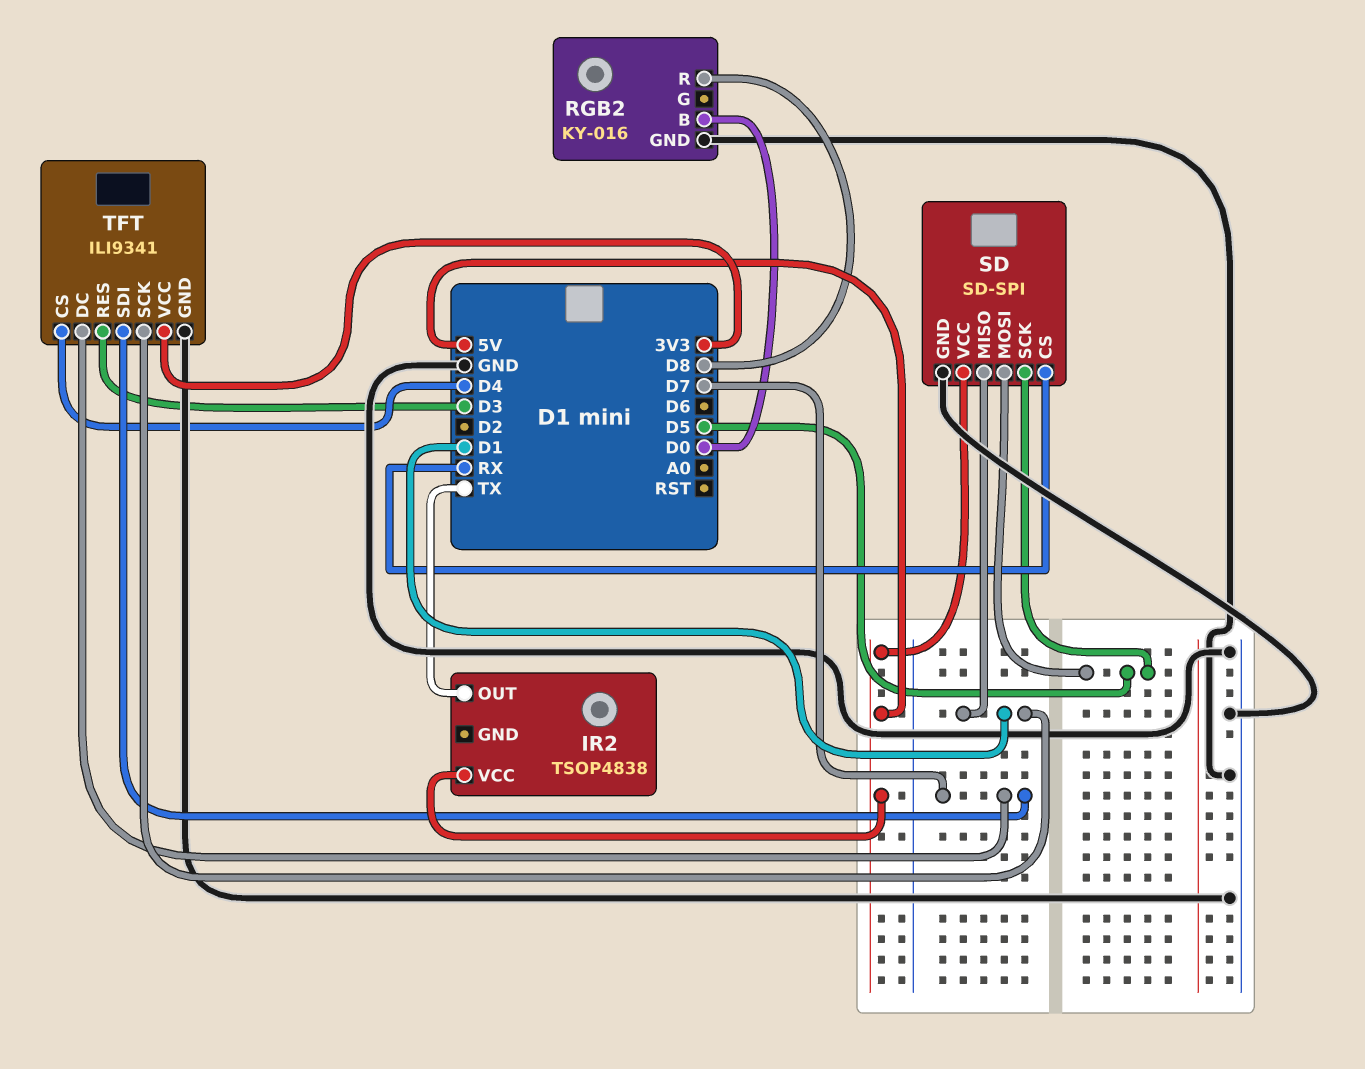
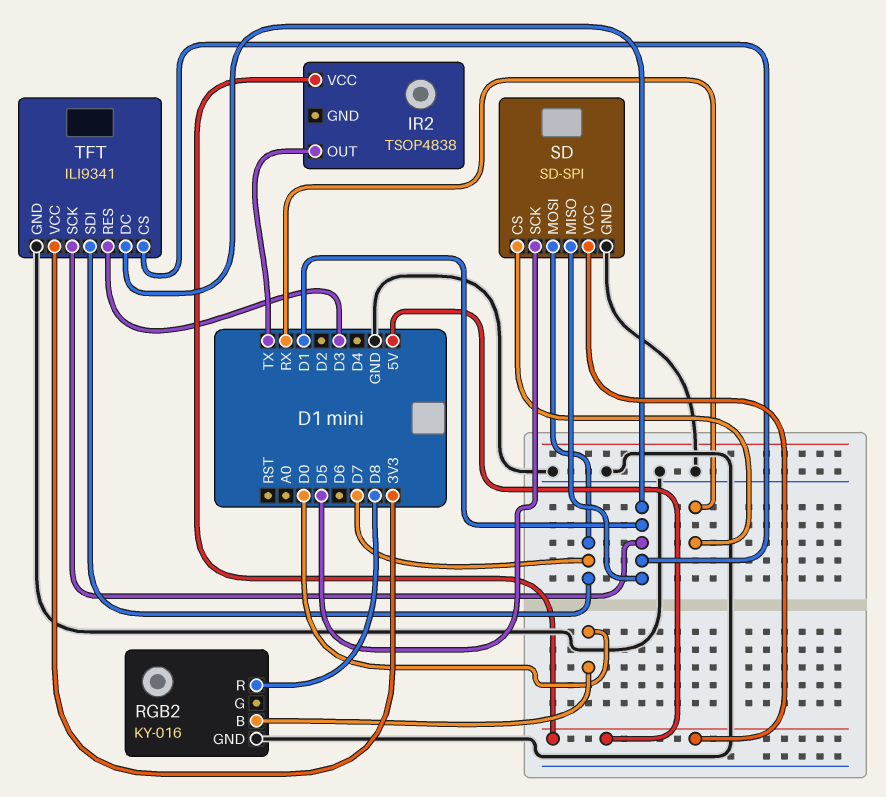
SD pin MOSI: D5 -> D7
TFT pin CS: D4 -> D1
TFT pin DC: D7 -> D1

